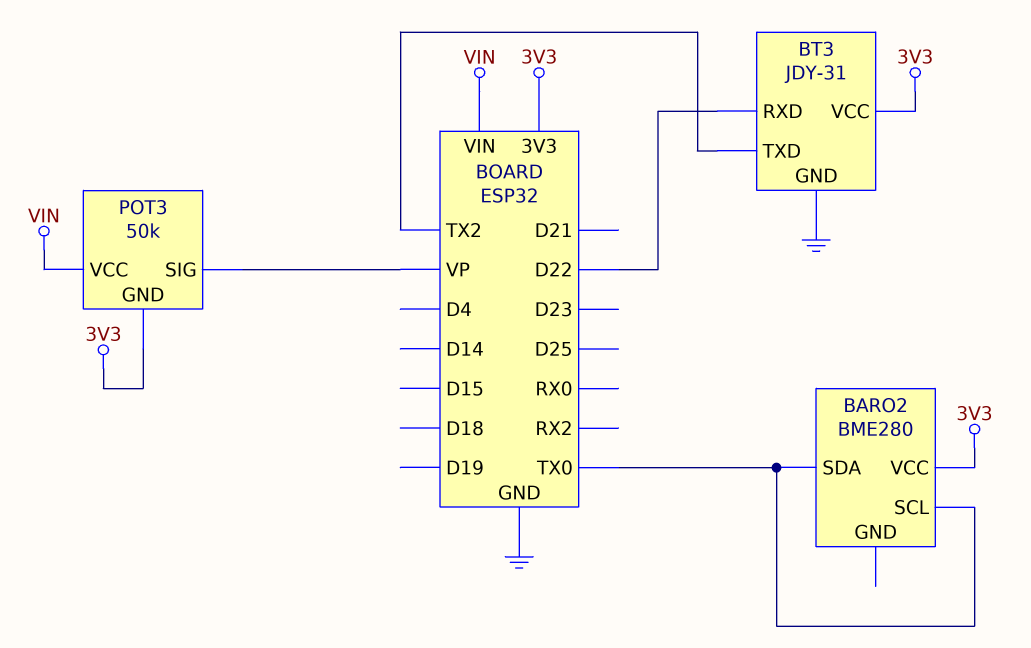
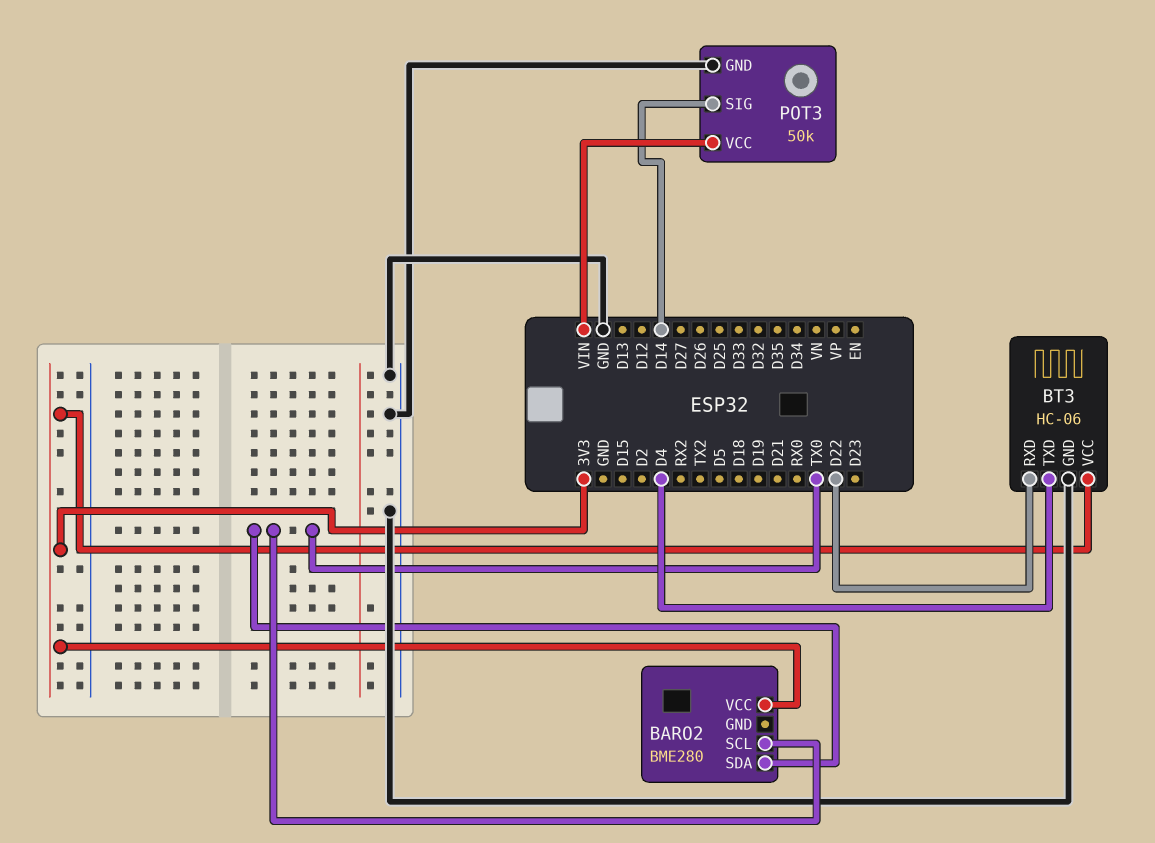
BT3: JDY-31 -> HC-06
BT3 pin TXD: TX2 -> D4
POT3 pin GND: 3V3 -> GND
POT3 pin SIG: VP -> D14

